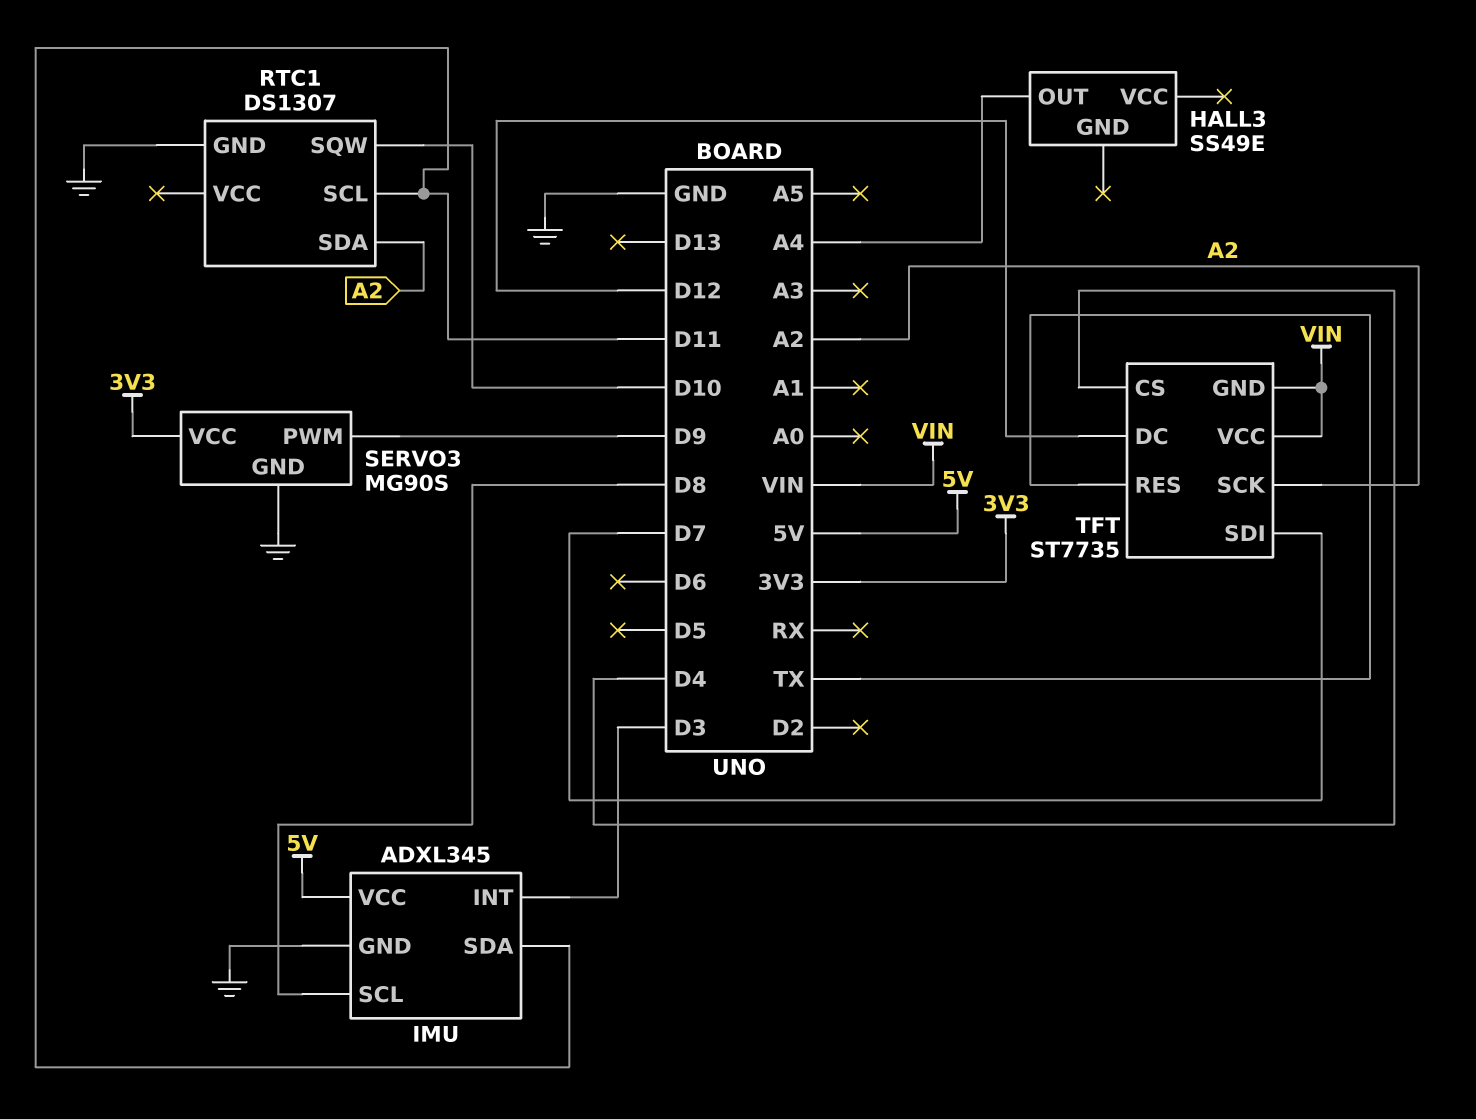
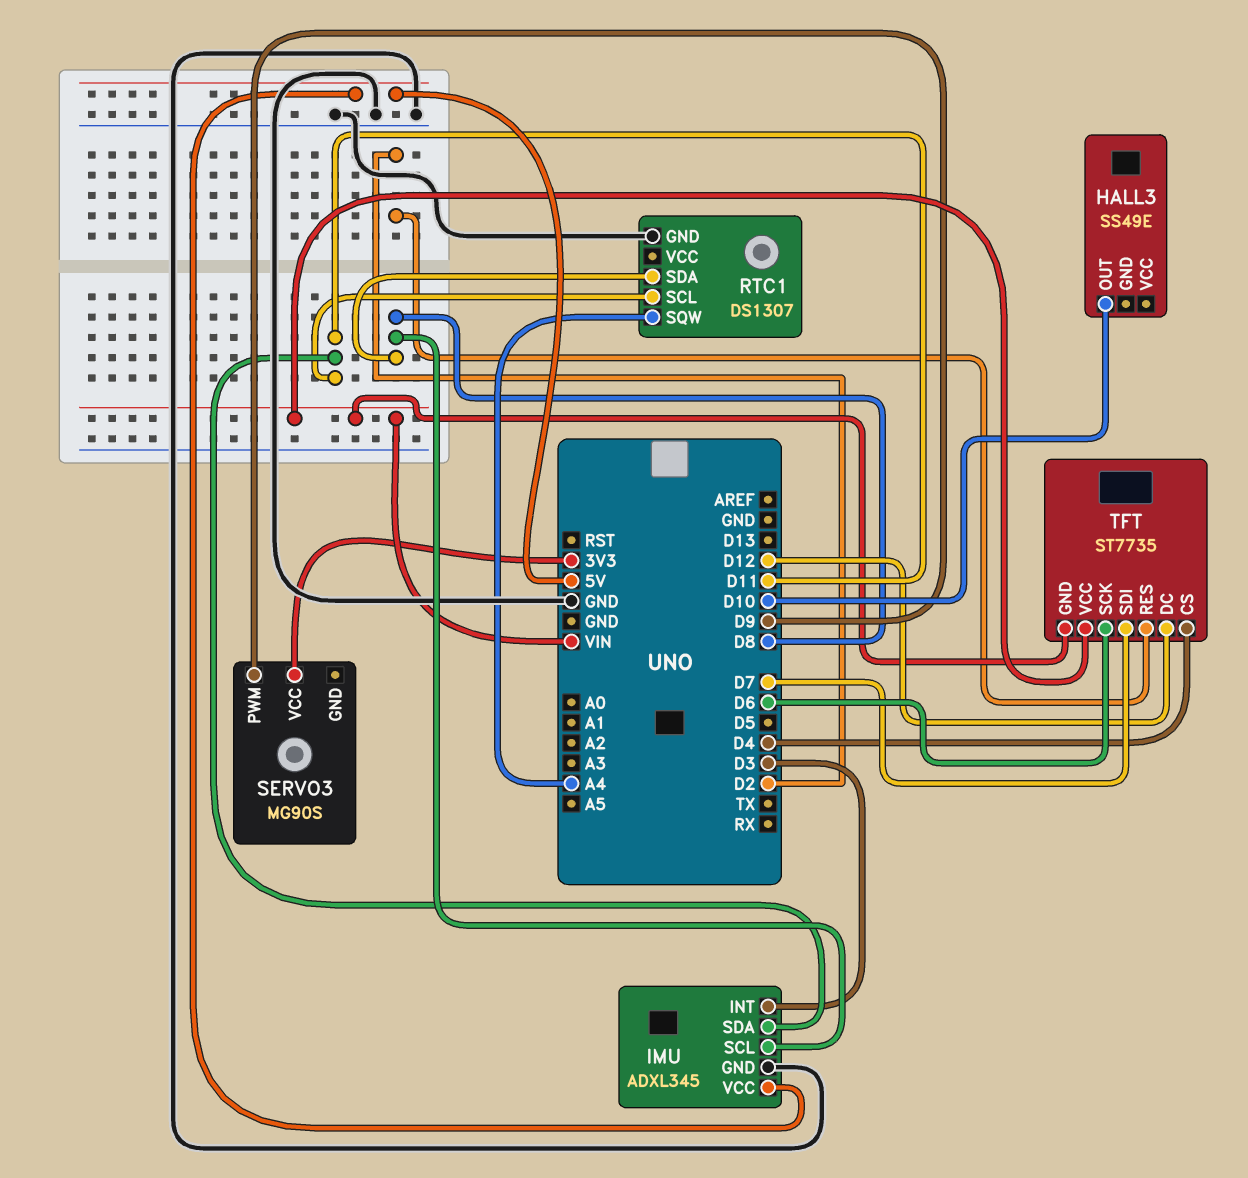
HALL3 pin OUT: A4 -> D10
RTC1 pin SDA: A2 -> D8
RTC1 pin SQW: D10 -> A4
SERVO3 pin GND: GND -> none
TFT pin RES: TX -> D2
TFT pin SCK: A2 -> D6

